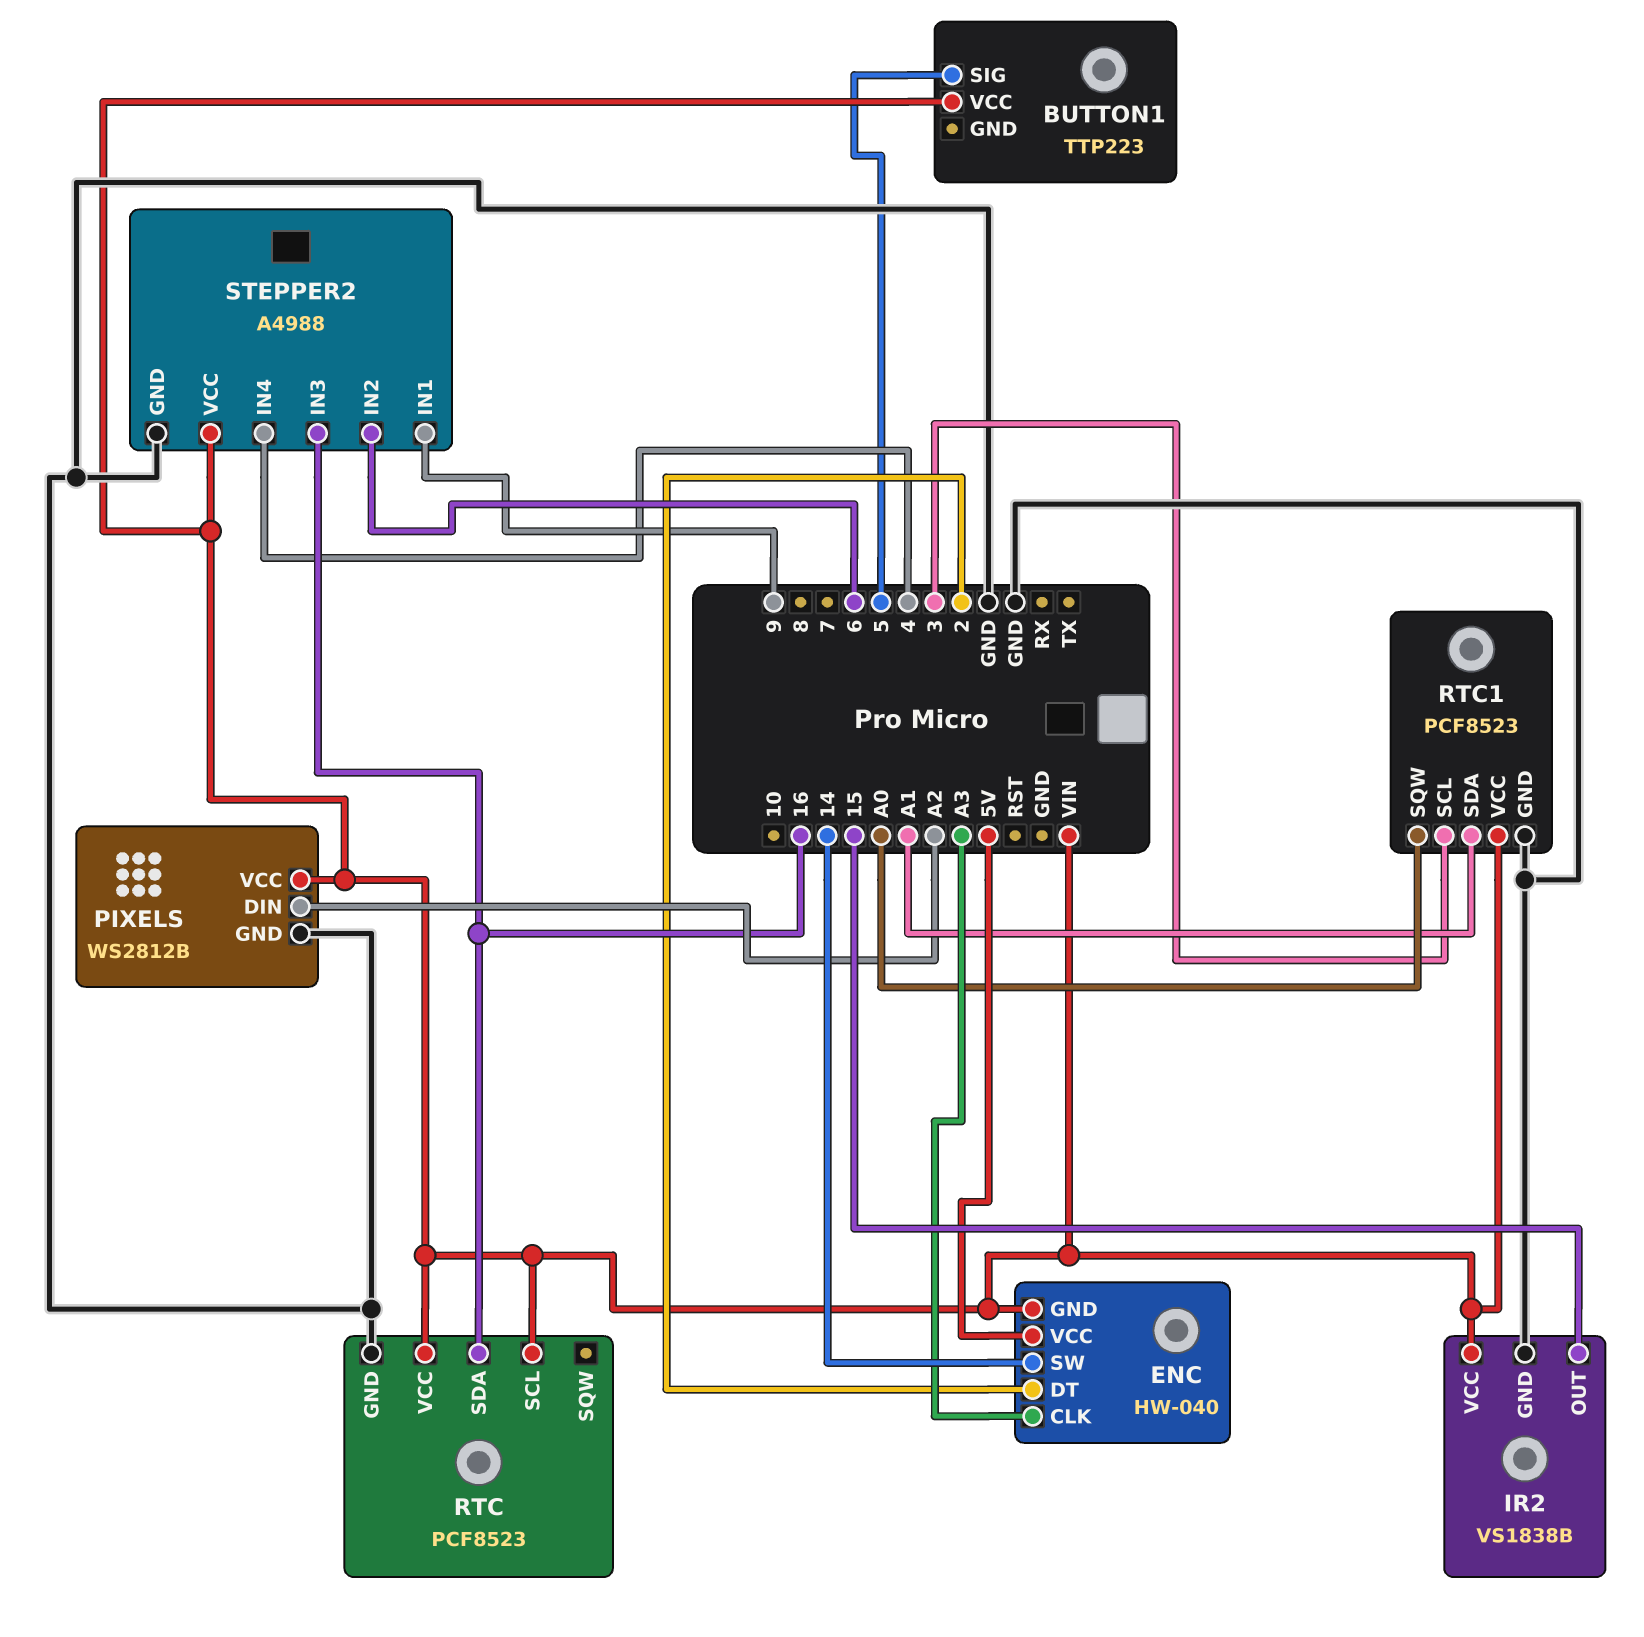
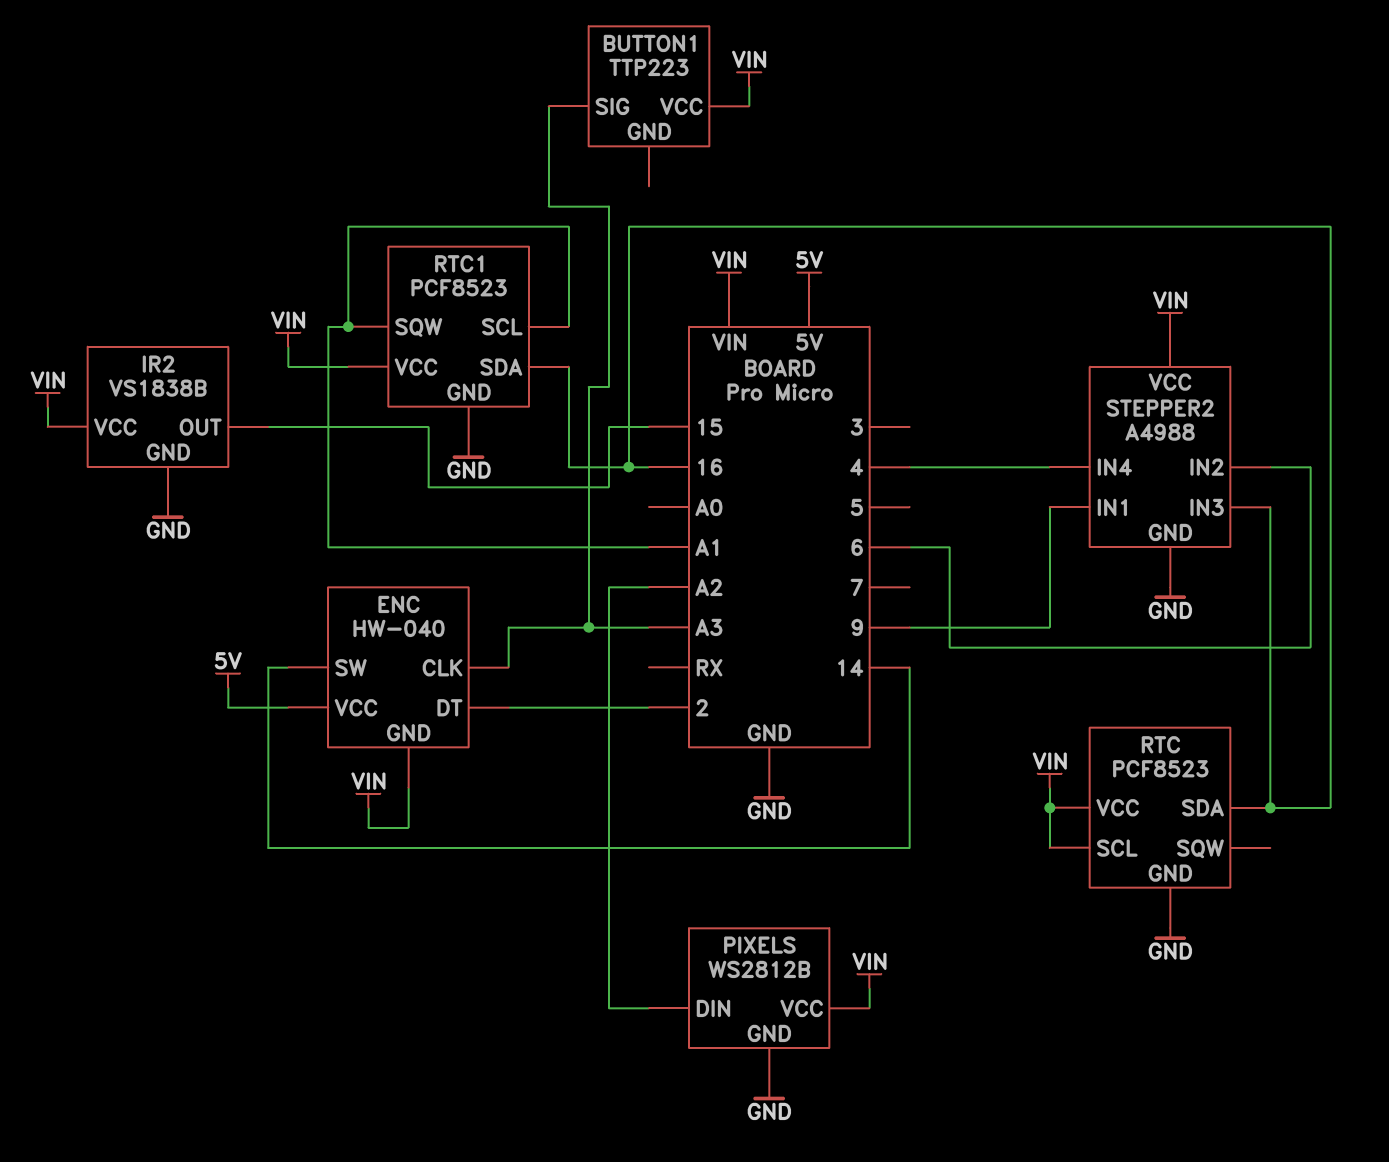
BUTTON1 pin SIG: 5 -> A3
RTC1 pin SCL: 3 -> A1
RTC1 pin SDA: A1 -> 16
RTC1 pin SQW: A0 -> A1

